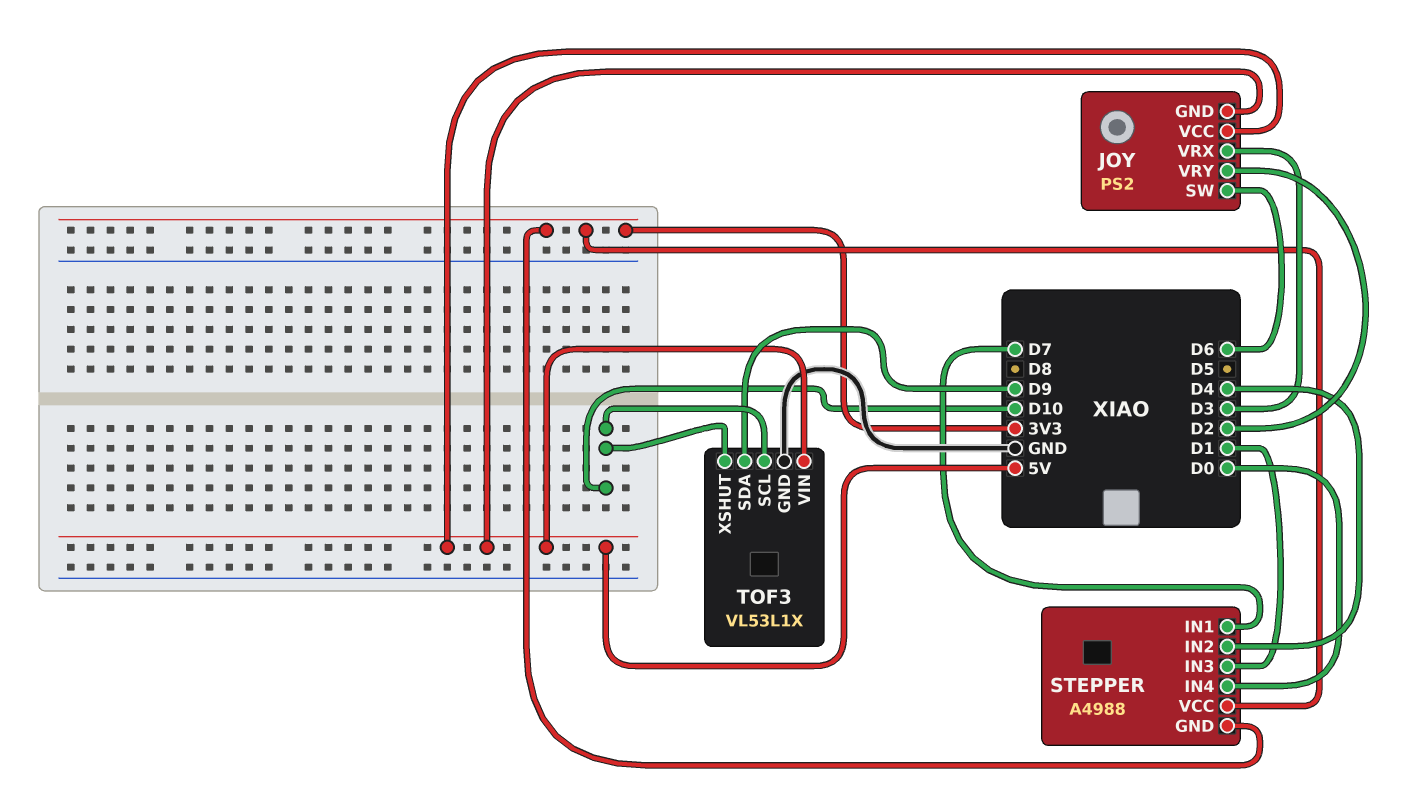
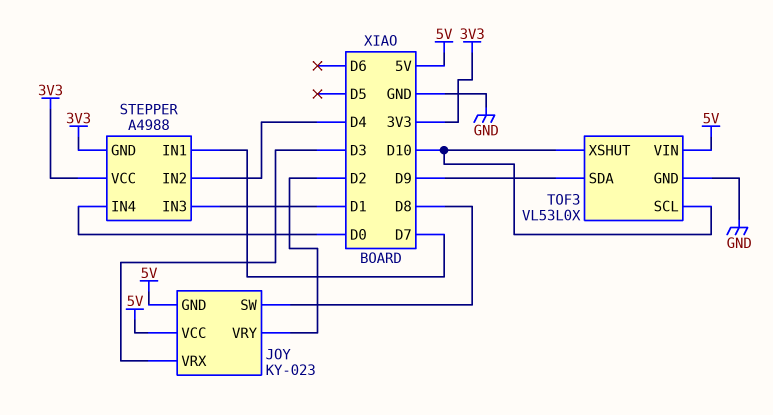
JOY: PS2 -> KY-023
JOY pin SW: D6 -> D8
TOF3: VL53L1X -> VL53L0X

